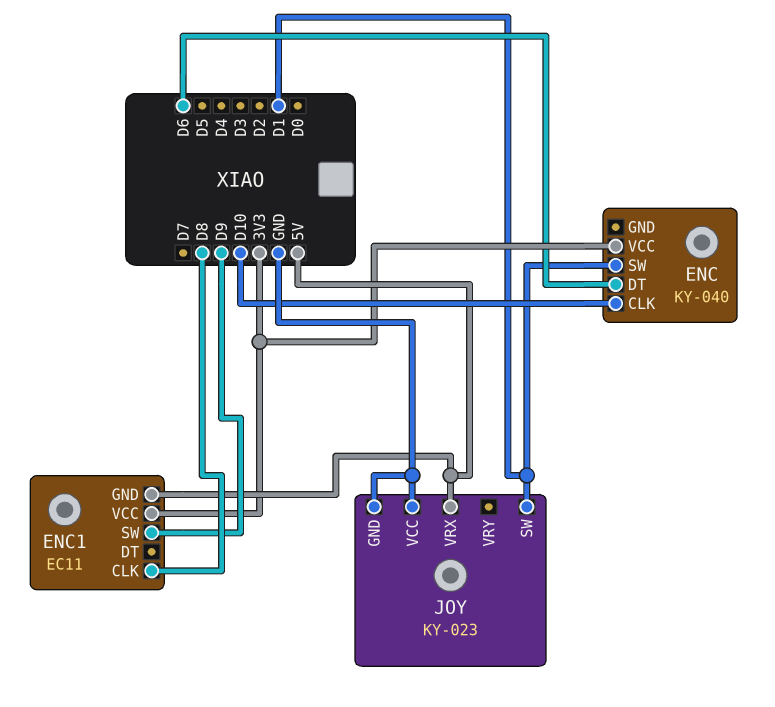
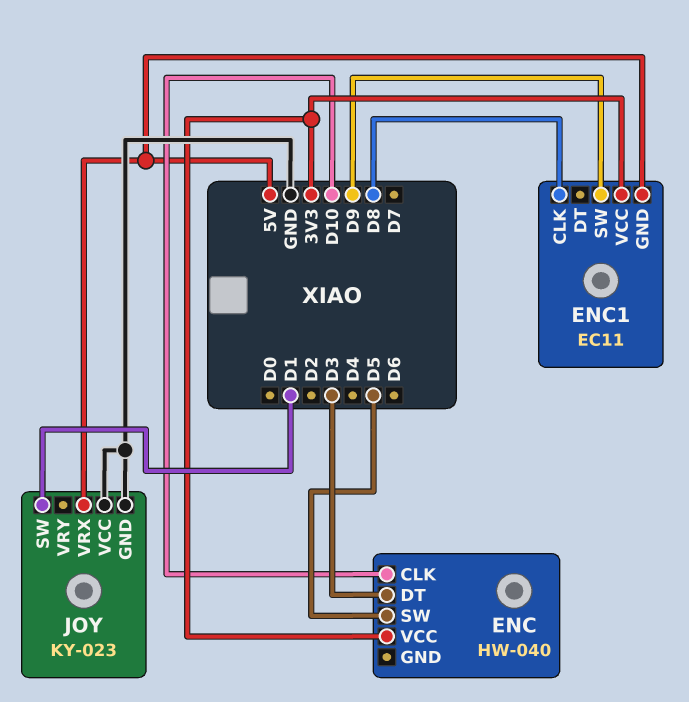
ENC: KY-040 -> HW-040
ENC pin DT: D6 -> D3
ENC pin SW: D1 -> D5

